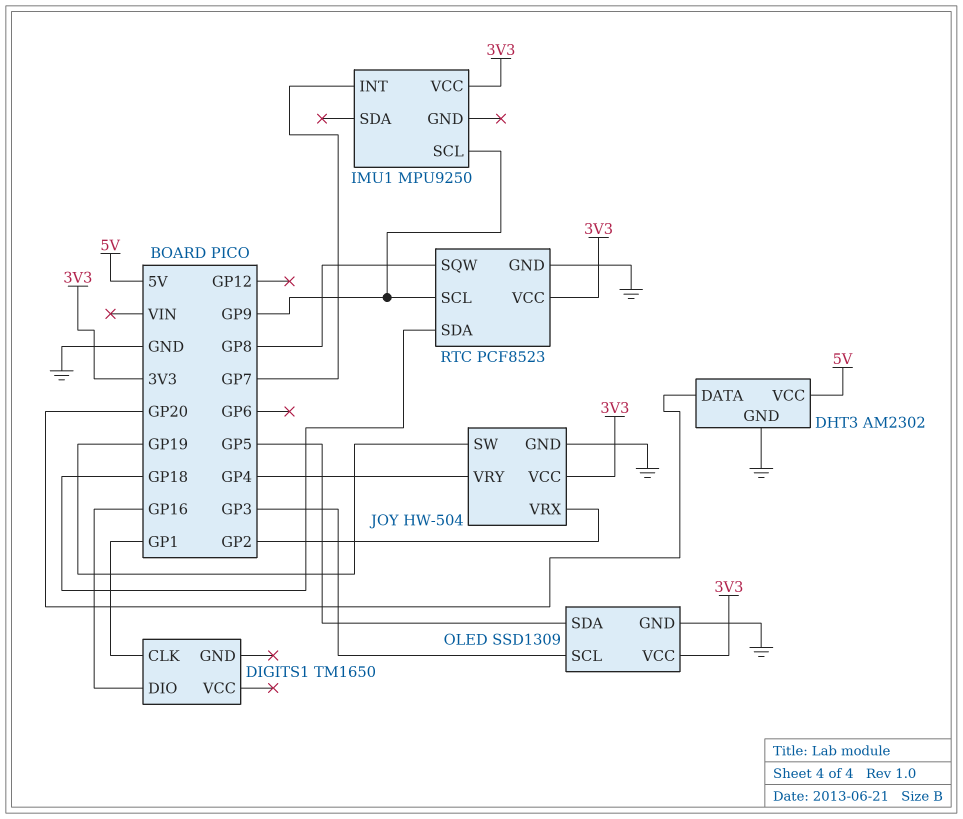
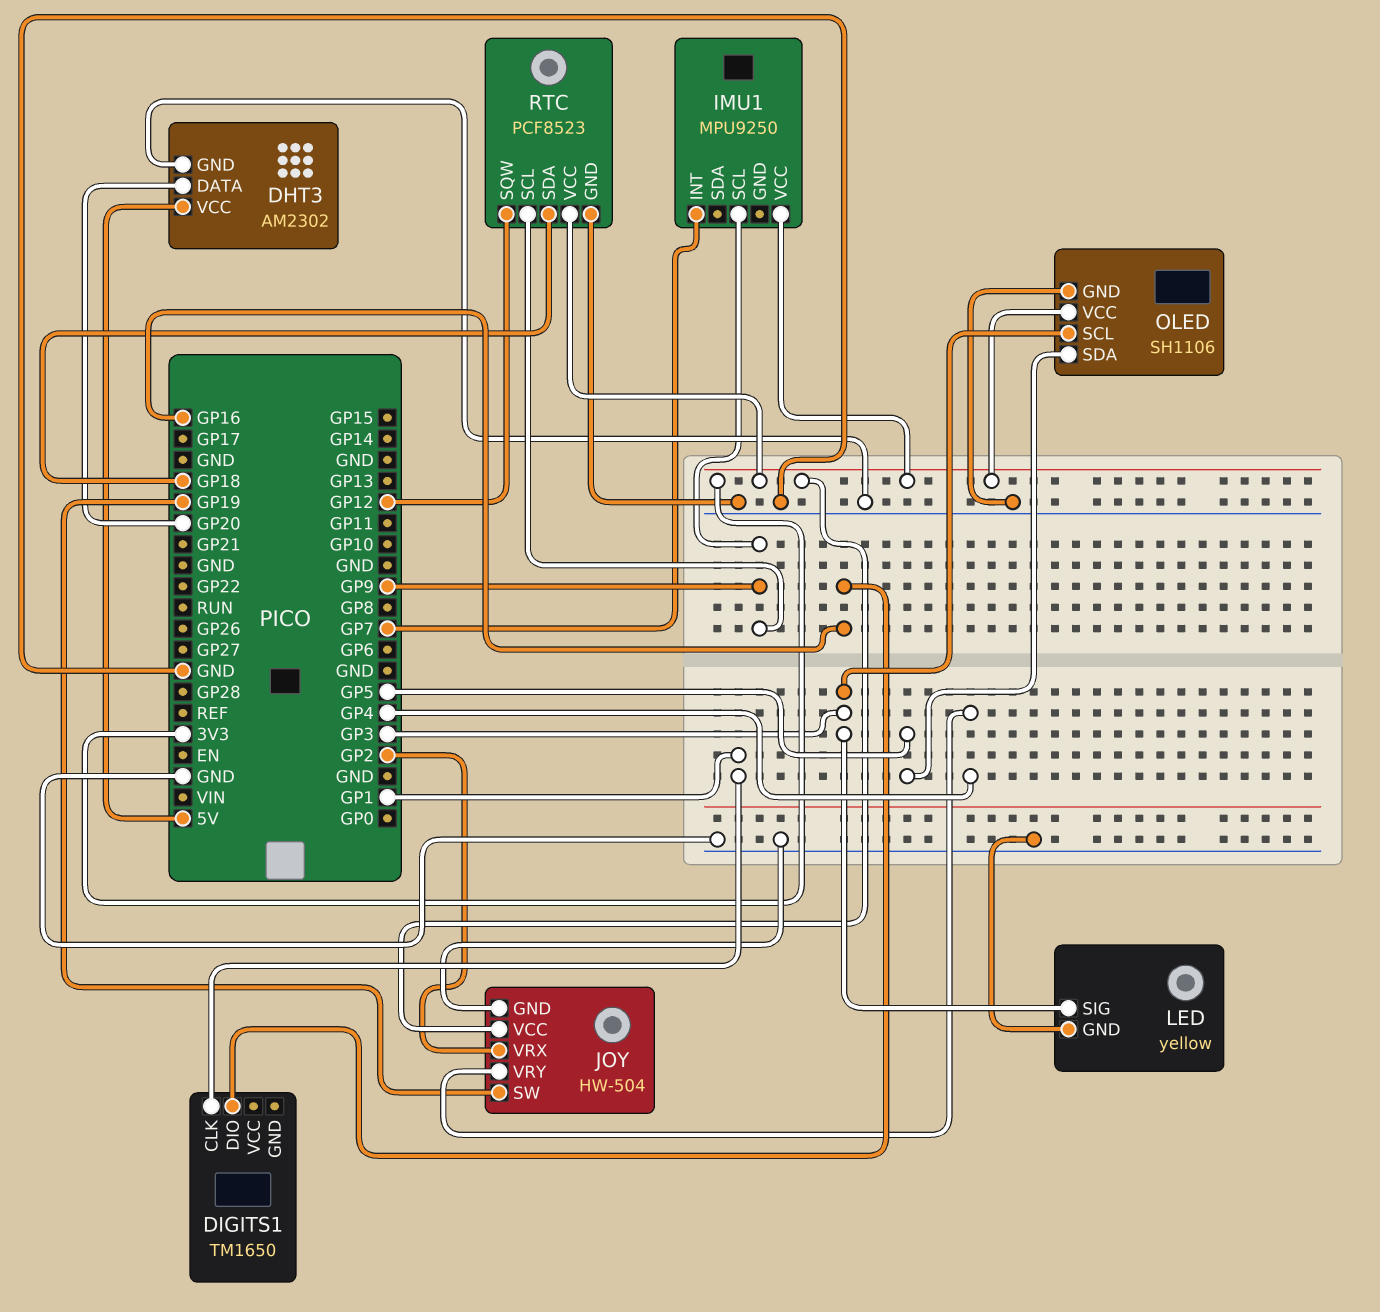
LED: none -> yellow
LED pin GND: none -> GND
LED pin SIG: none -> GP3
OLED: SSD1309 -> SH1106
RTC pin SQW: GP8 -> GP12

